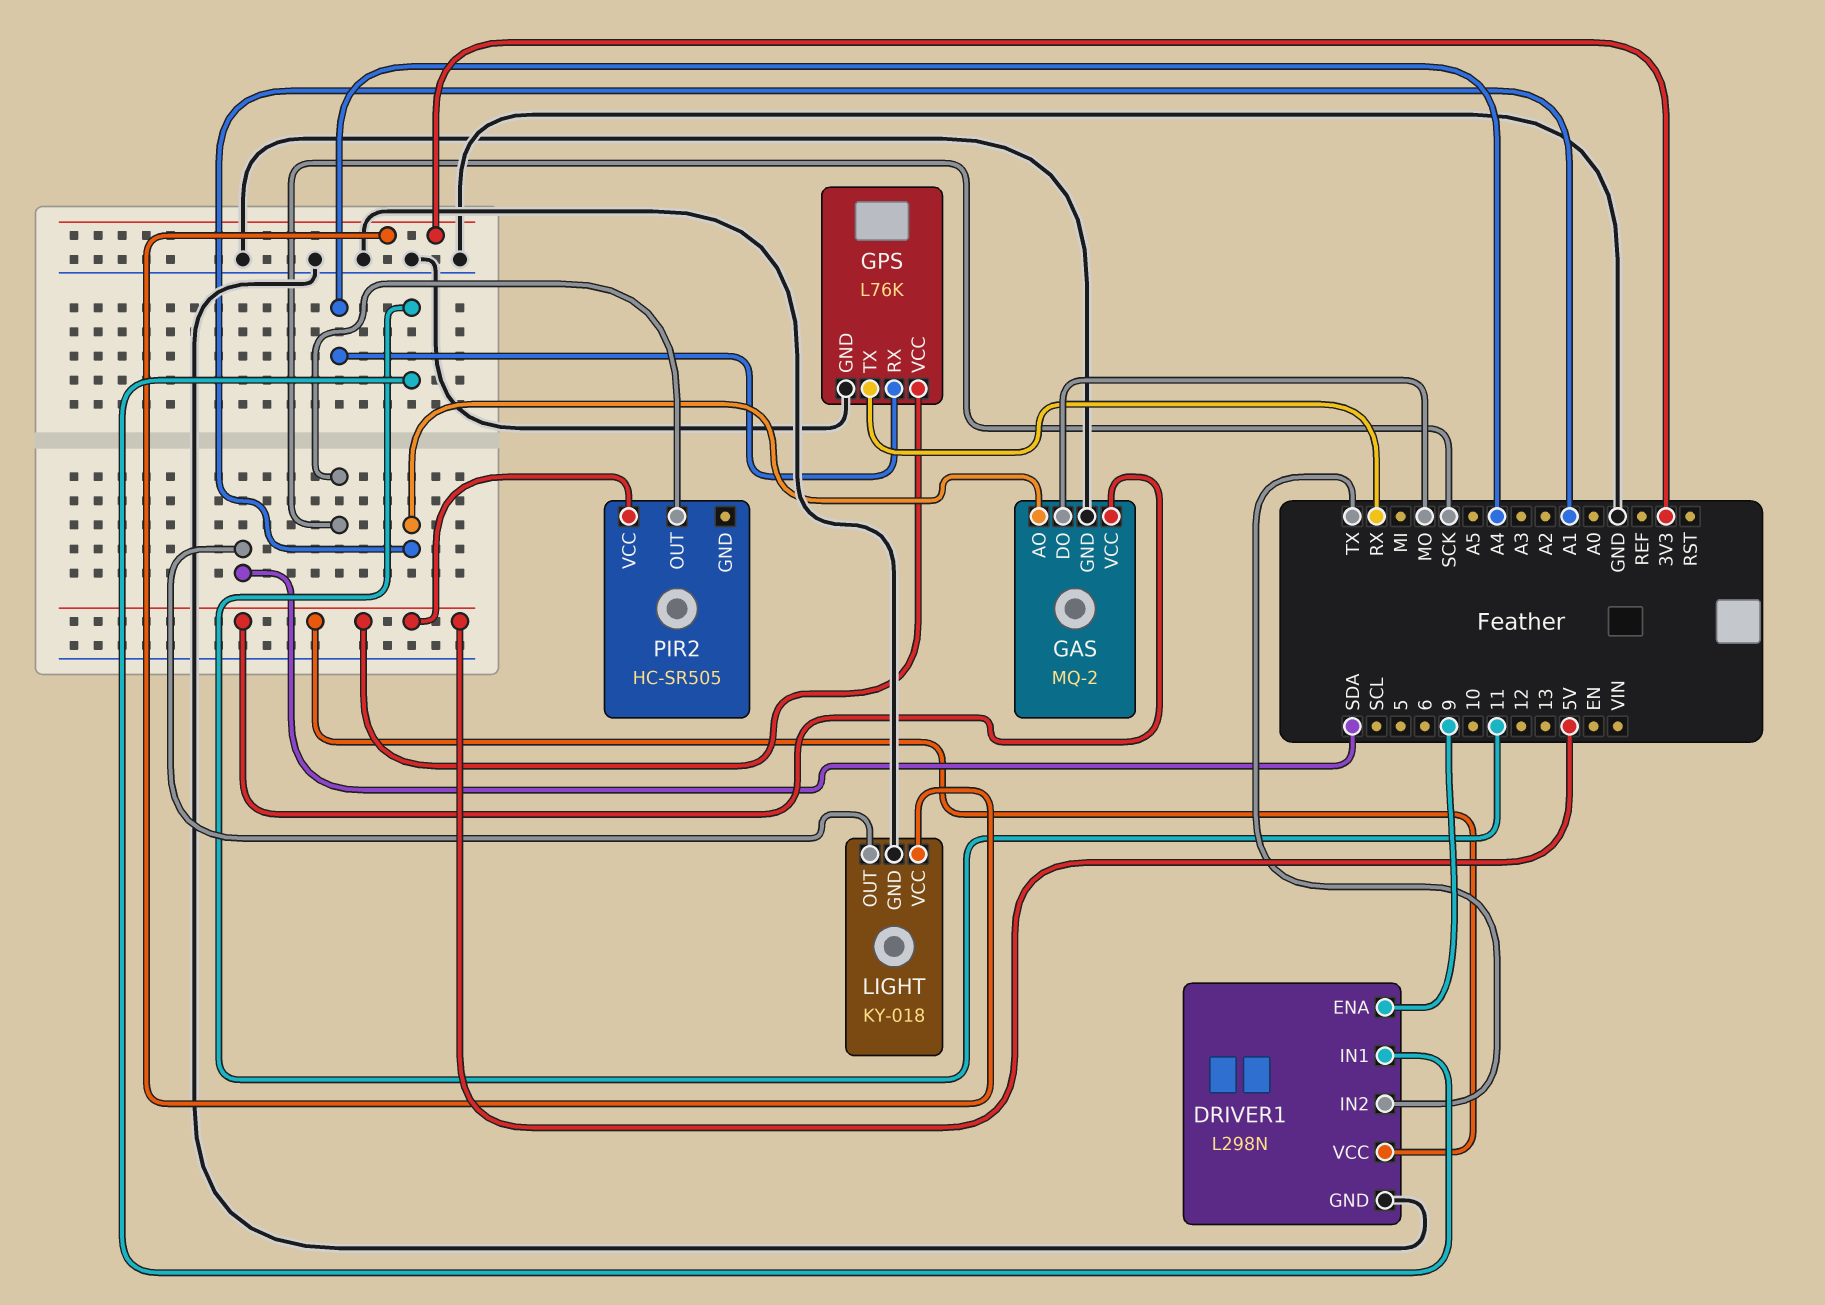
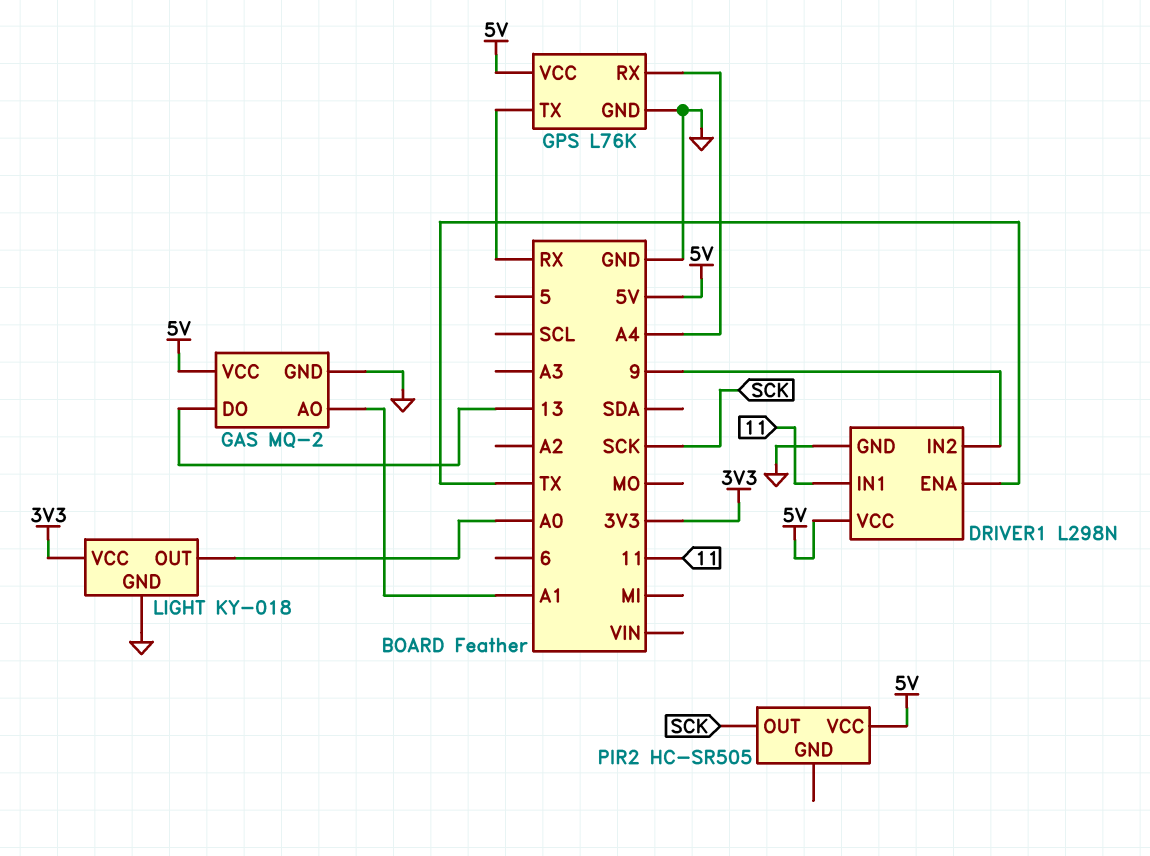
DRIVER1 pin ENA: 9 -> TX
DRIVER1 pin IN2: TX -> 9
GAS pin DO: MO -> 13
LIGHT pin OUT: SDA -> A0

